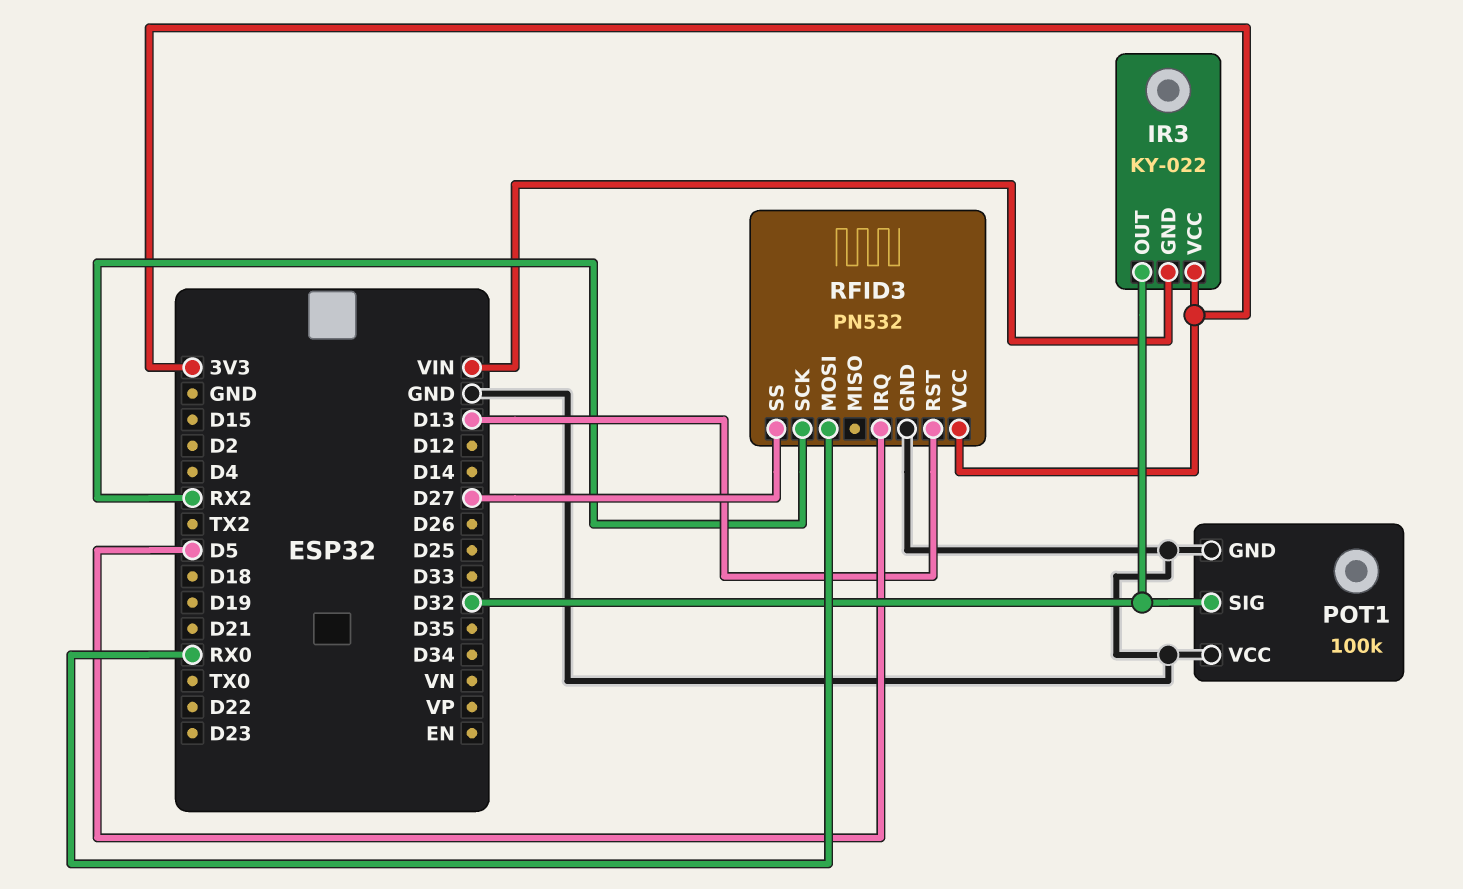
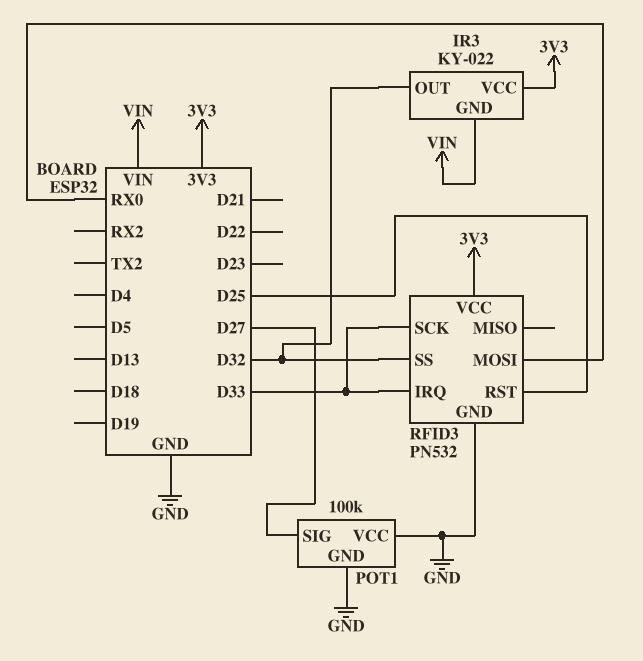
POT1 pin SIG: D32 -> D27
RFID3 pin IRQ: D5 -> D33
RFID3 pin RST: D13 -> D25
RFID3 pin SCK: RX2 -> D33
RFID3 pin SS: D27 -> D32

